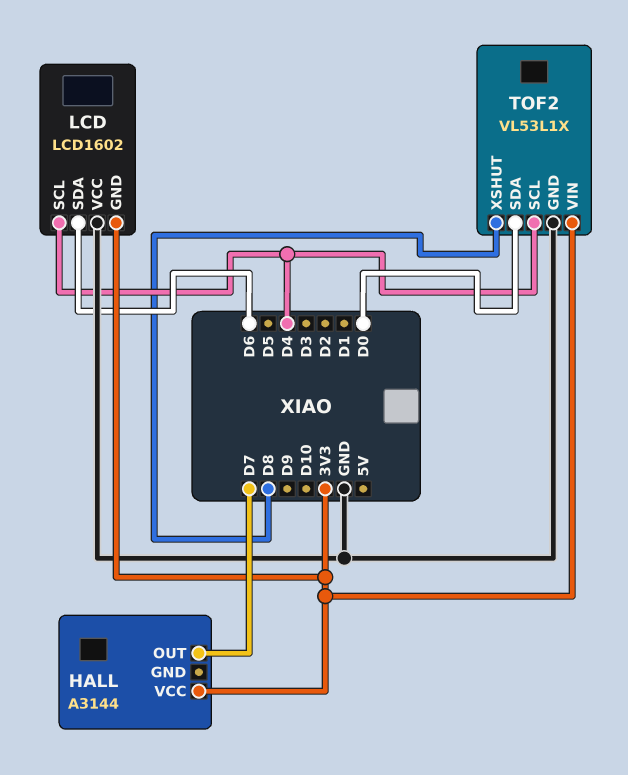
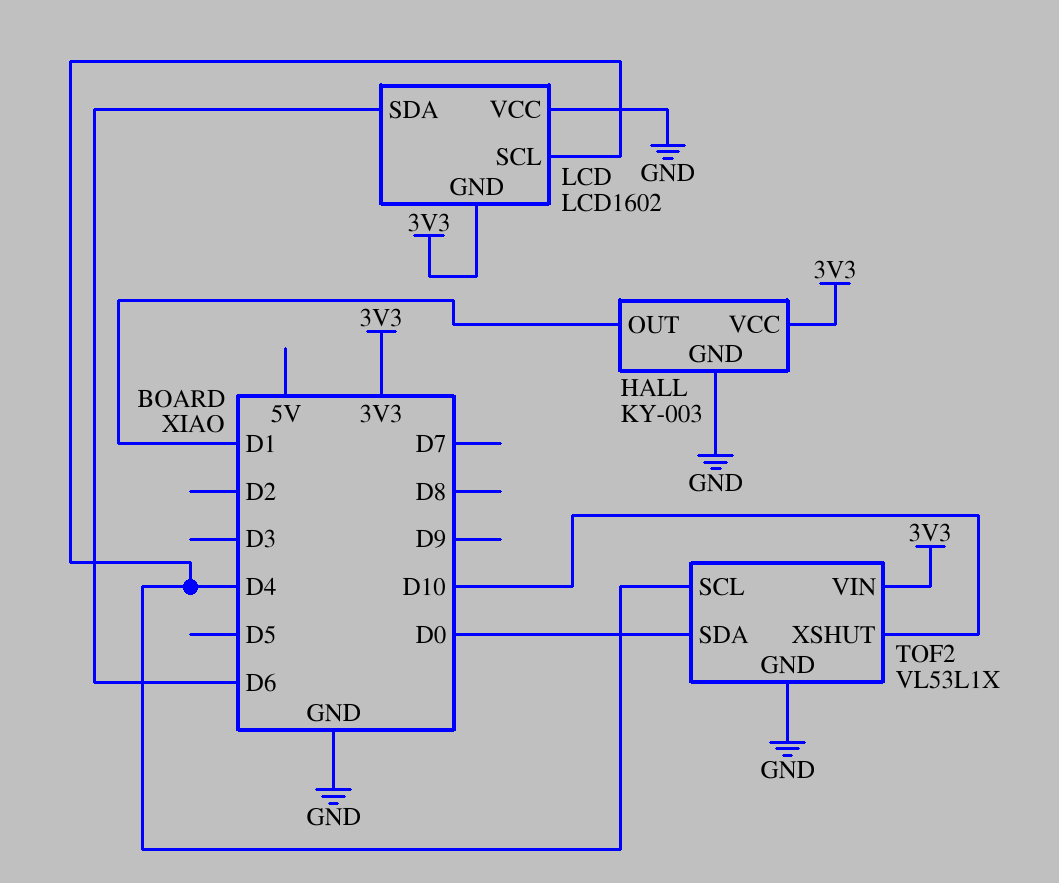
HALL: A3144 -> KY-003
HALL pin GND: none -> GND
HALL pin OUT: D7 -> D1
TOF2 pin XSHUT: D8 -> D10

